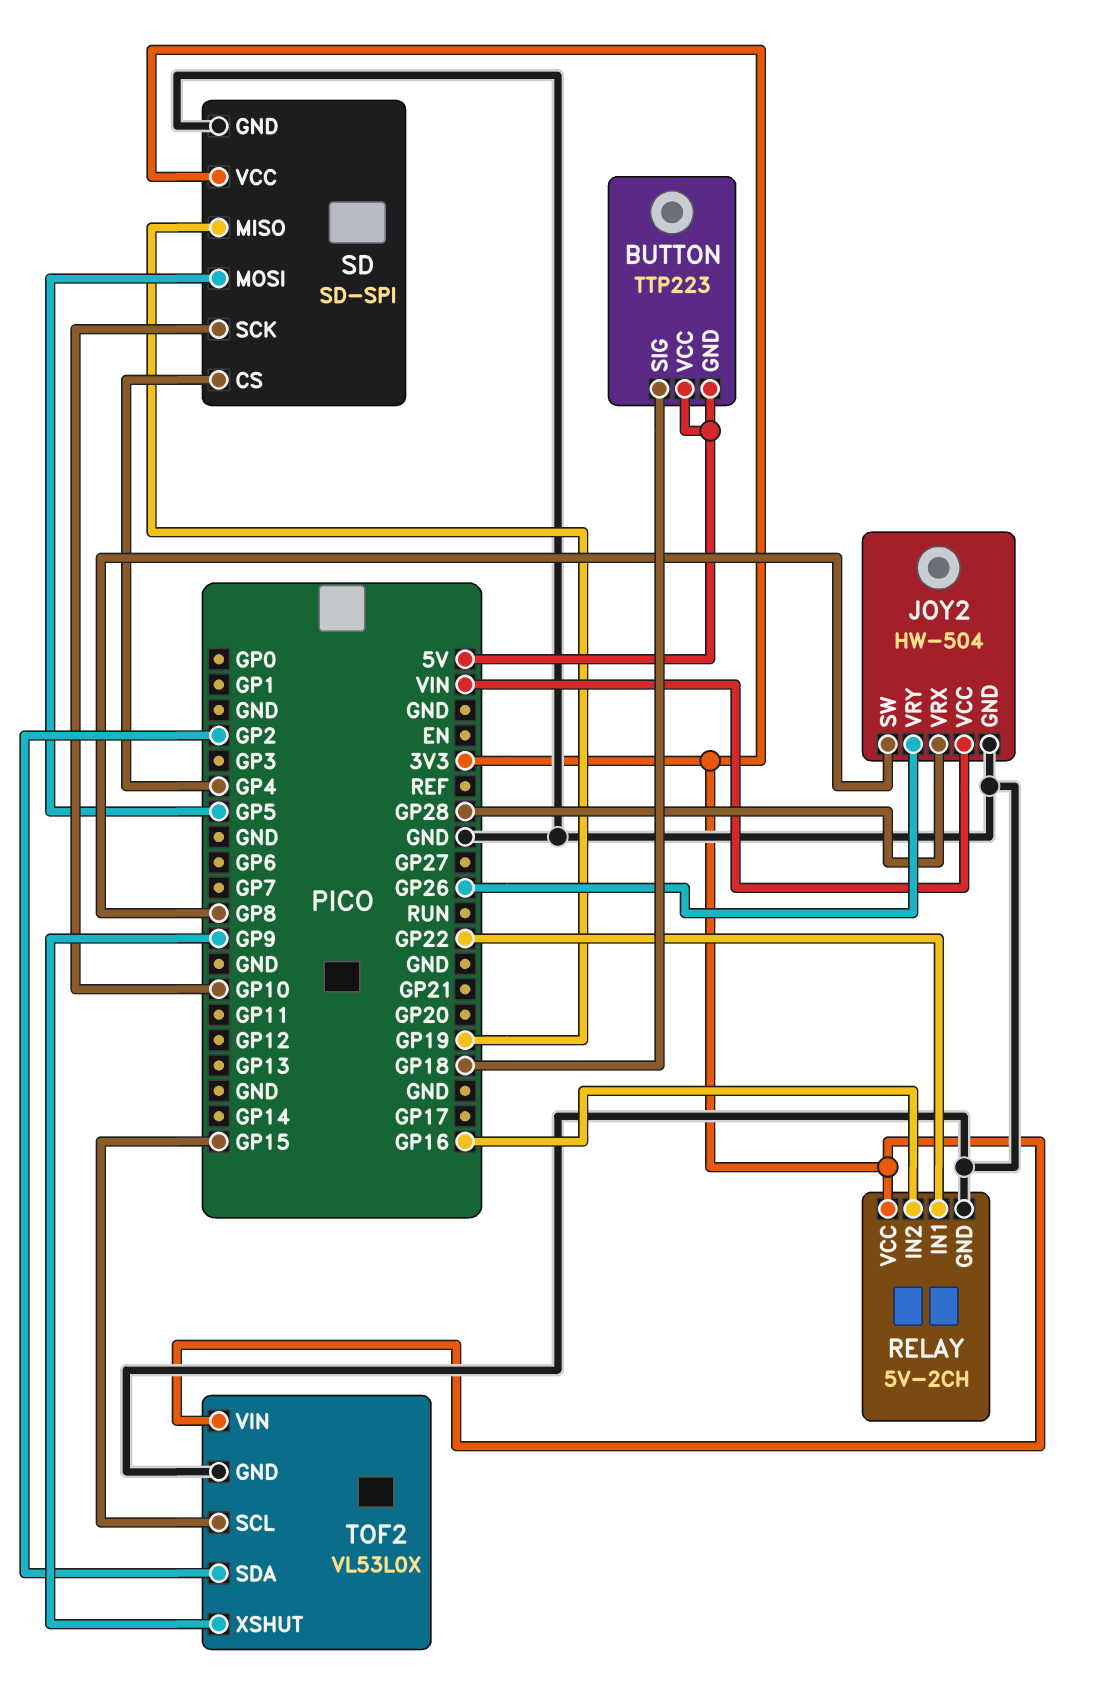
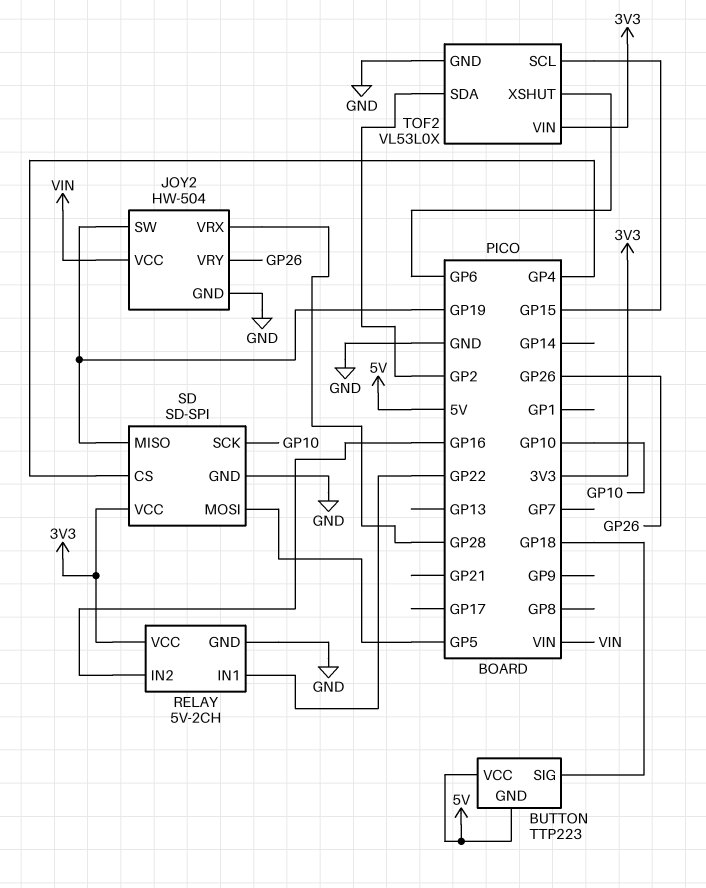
JOY2 pin SW: GP8 -> GP19
TOF2 pin XSHUT: GP9 -> GP6

